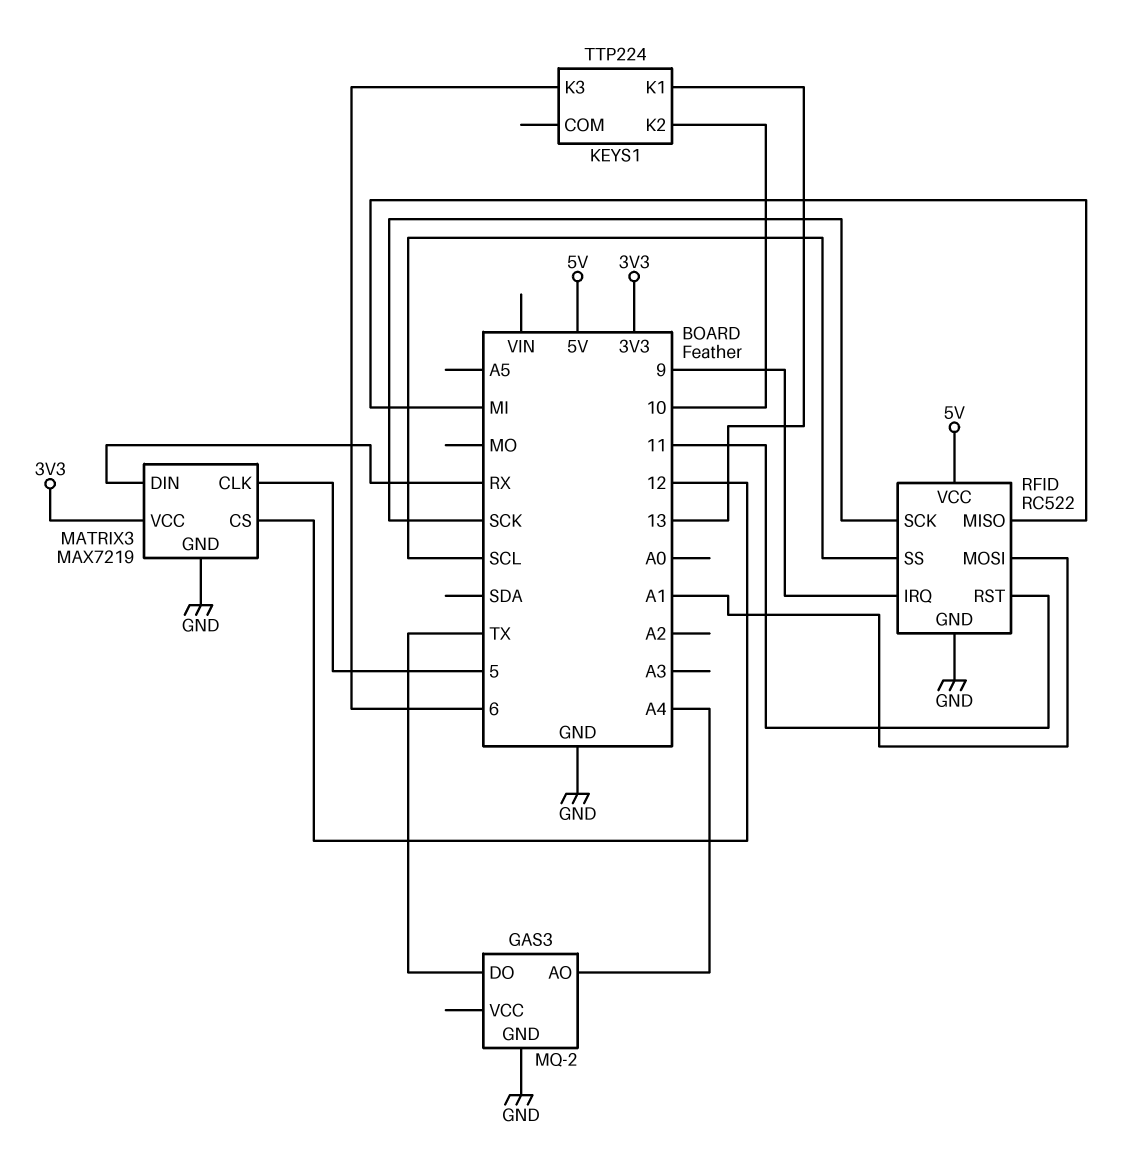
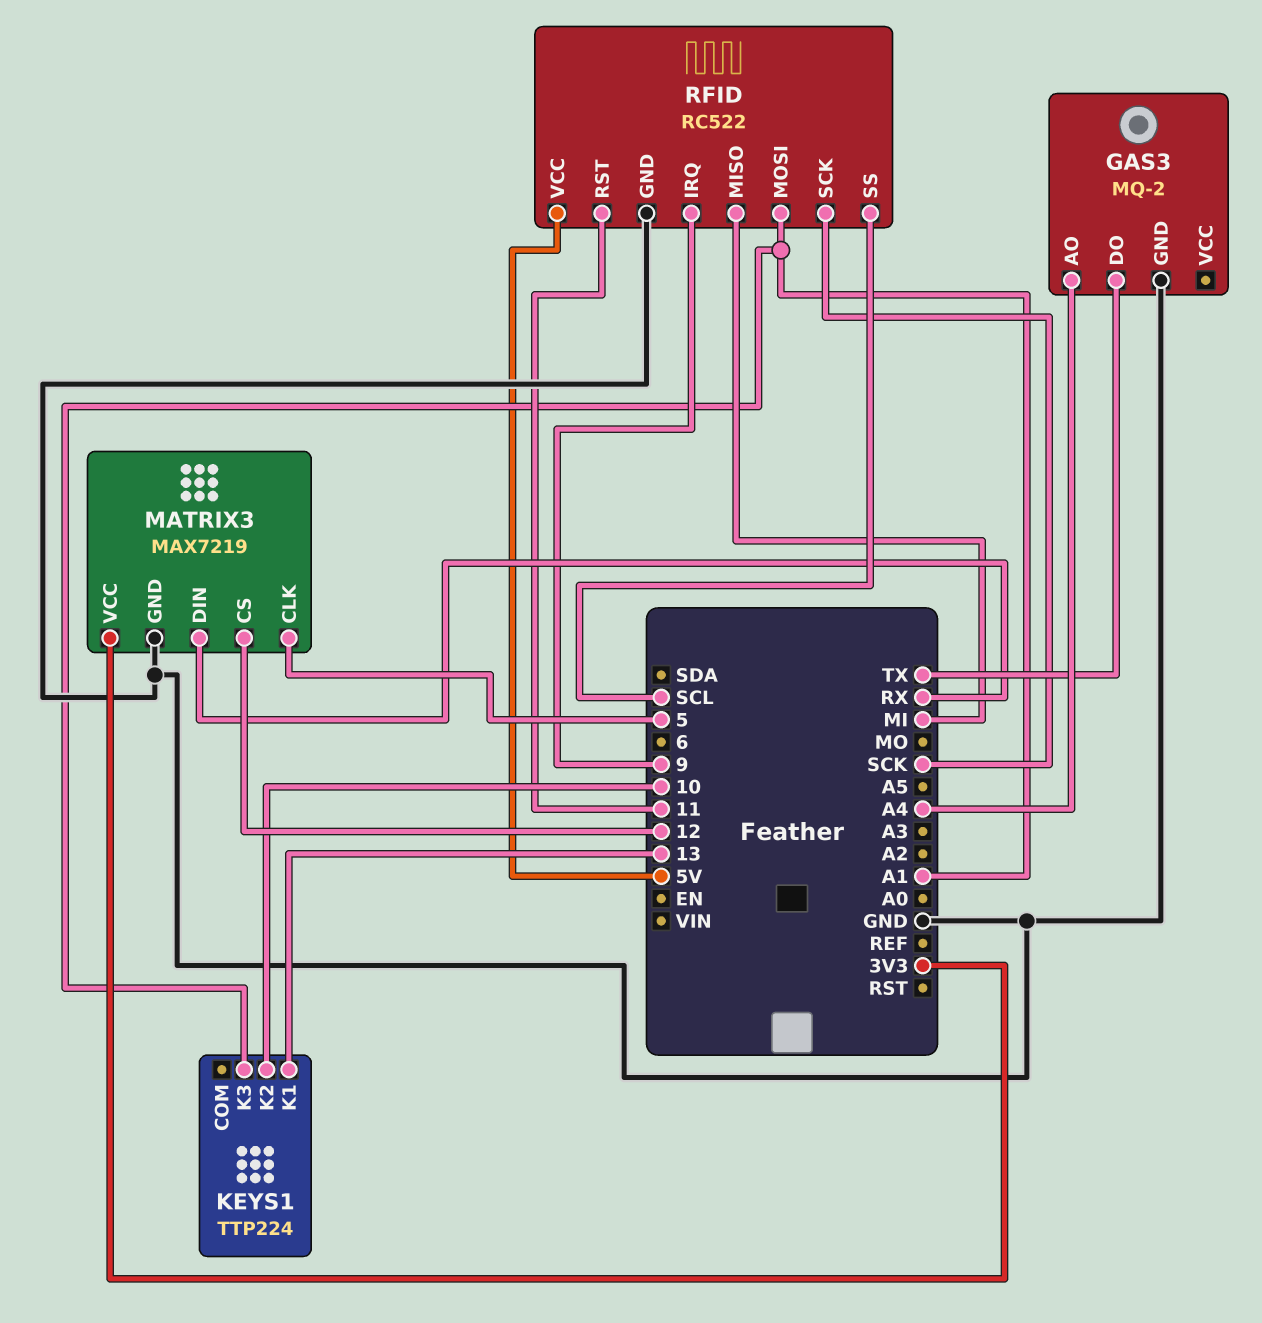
KEYS1 pin K3: 6 -> A1

